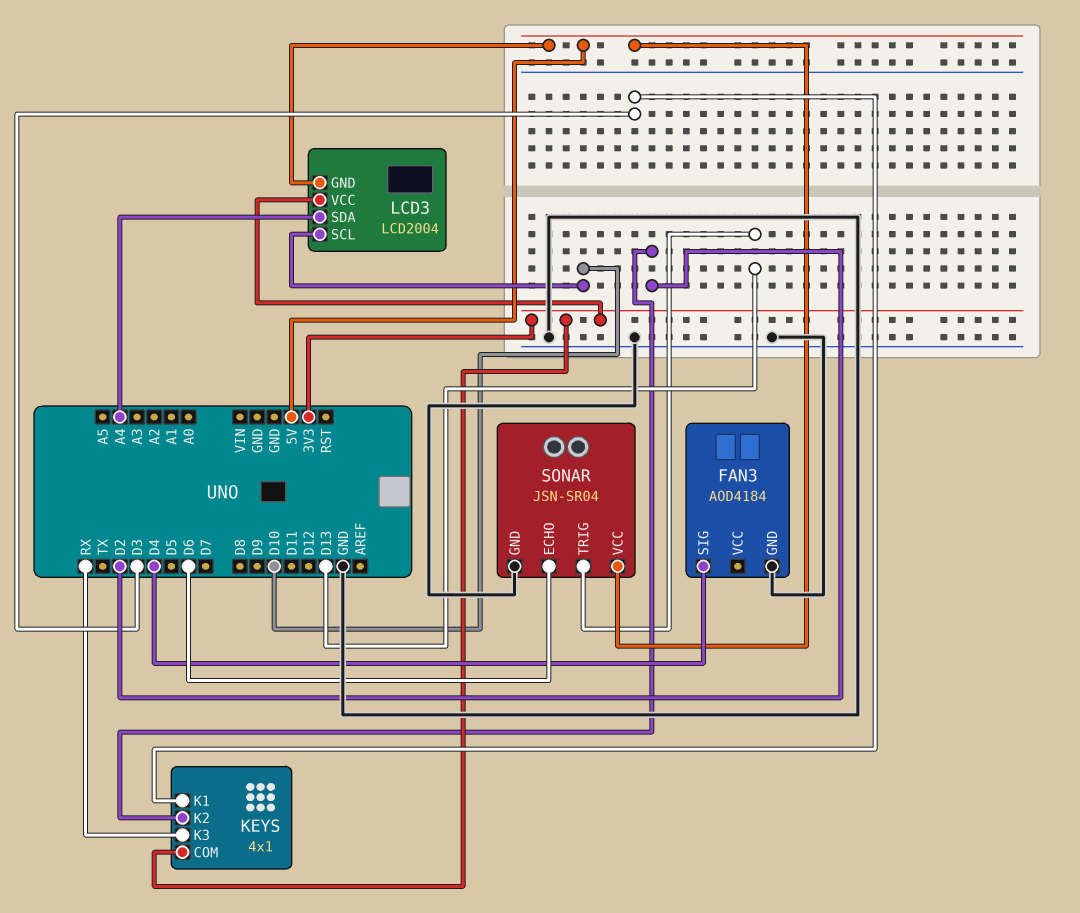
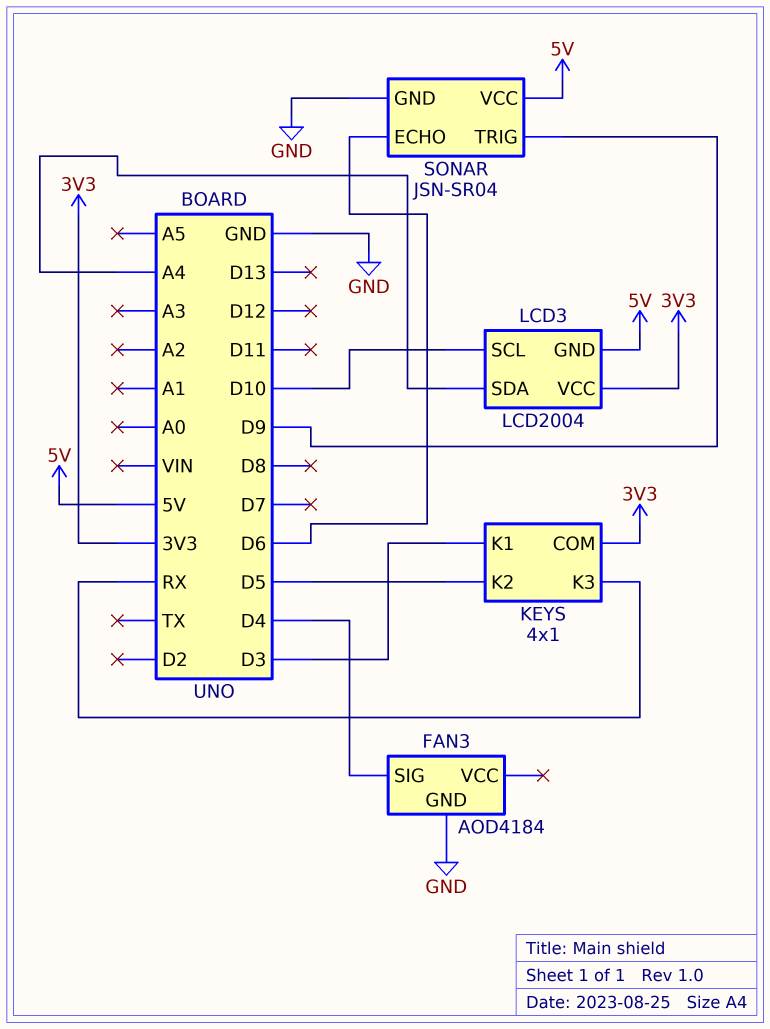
KEYS pin K2: D2 -> D5
SONAR pin TRIG: D13 -> D9

